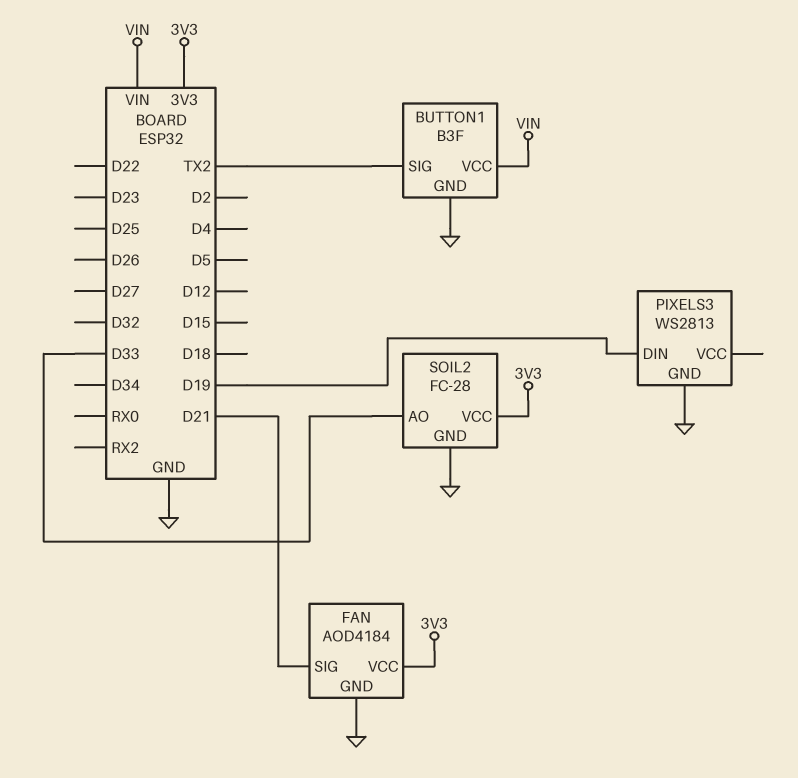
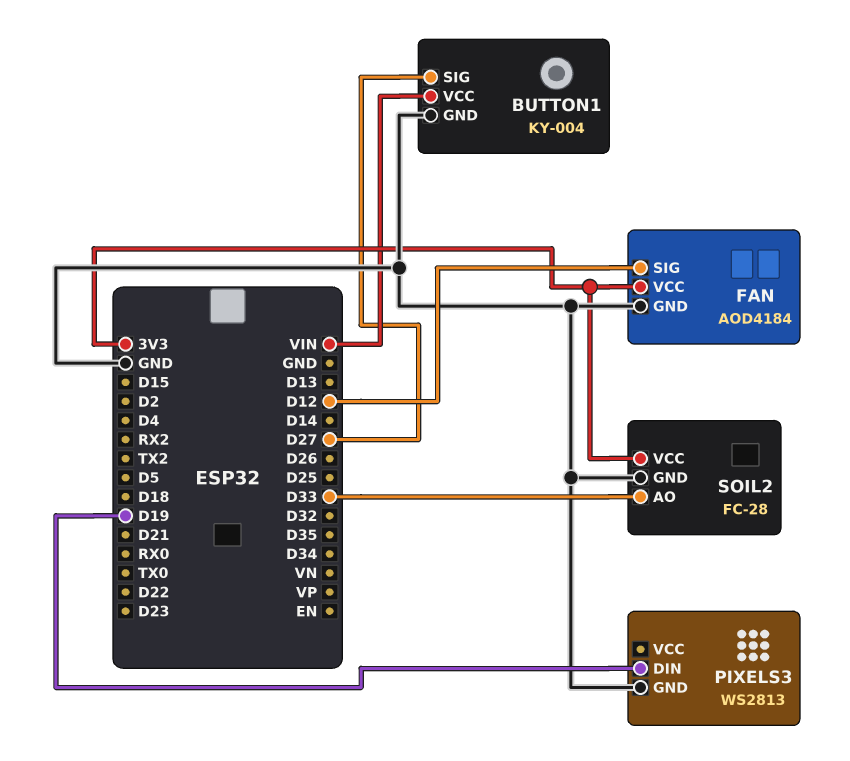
BUTTON1: B3F -> KY-004
BUTTON1 pin SIG: TX2 -> D27
FAN pin SIG: D21 -> D12

